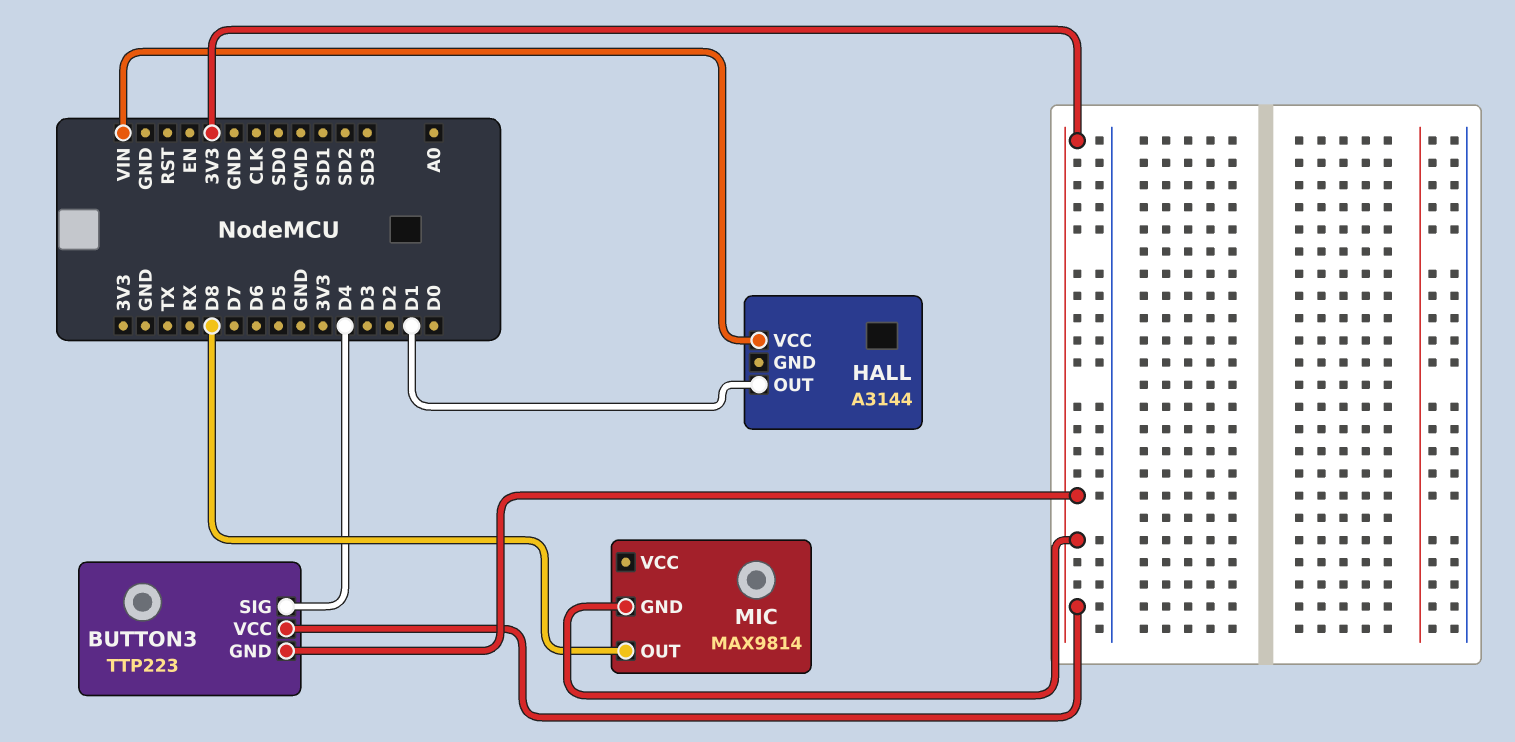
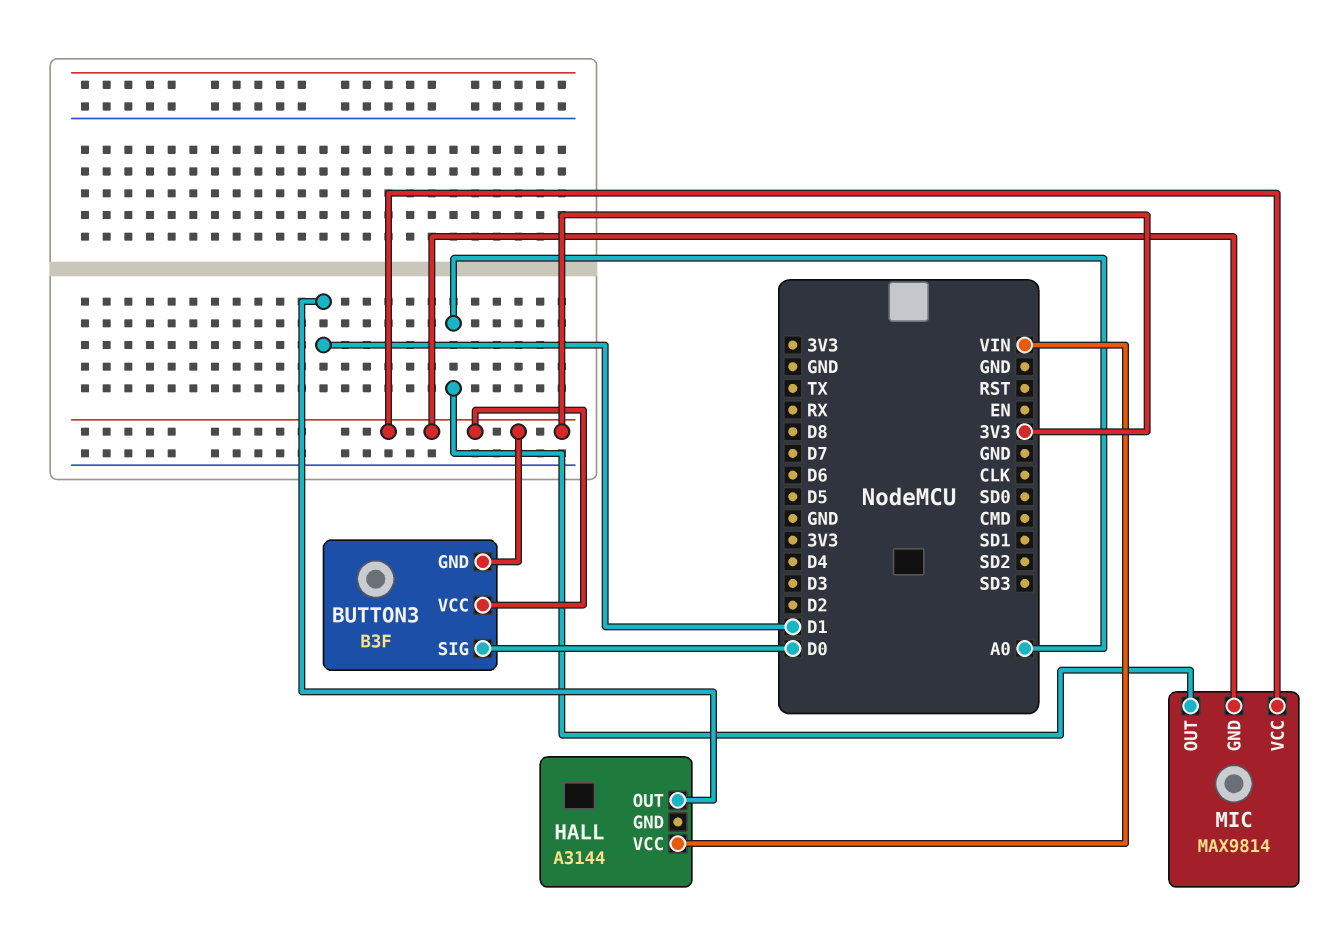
BUTTON3: TTP223 -> B3F
BUTTON3 pin SIG: D4 -> D0
MIC pin OUT: D8 -> A0
MIC pin VCC: none -> 3V3

